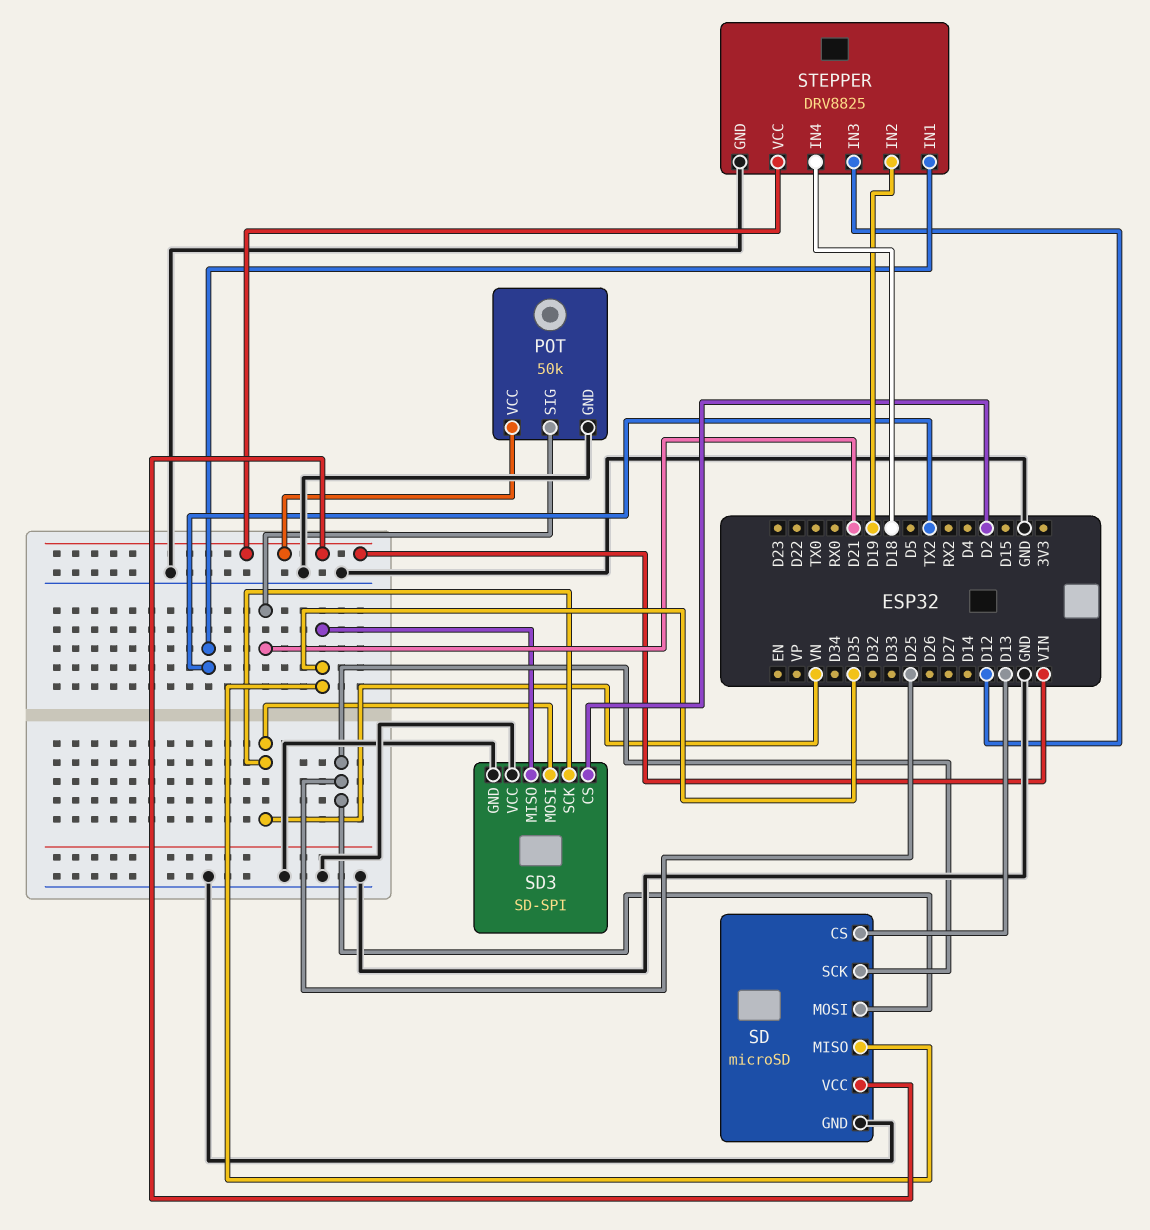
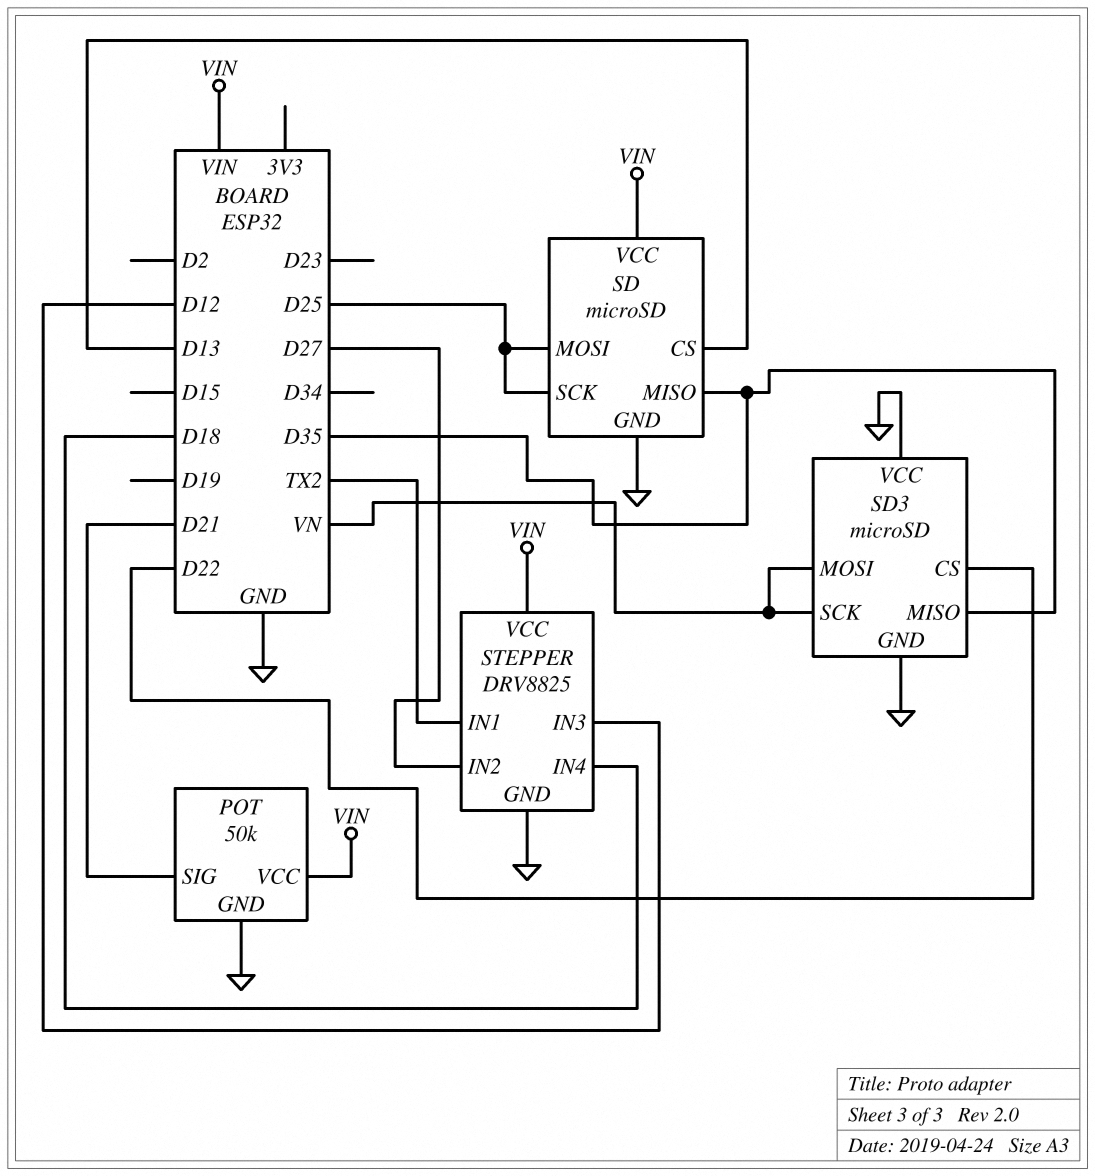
SD3: SD-SPI -> microSD
SD3 pin CS: D2 -> D22
STEPPER pin IN2: D19 -> D27

